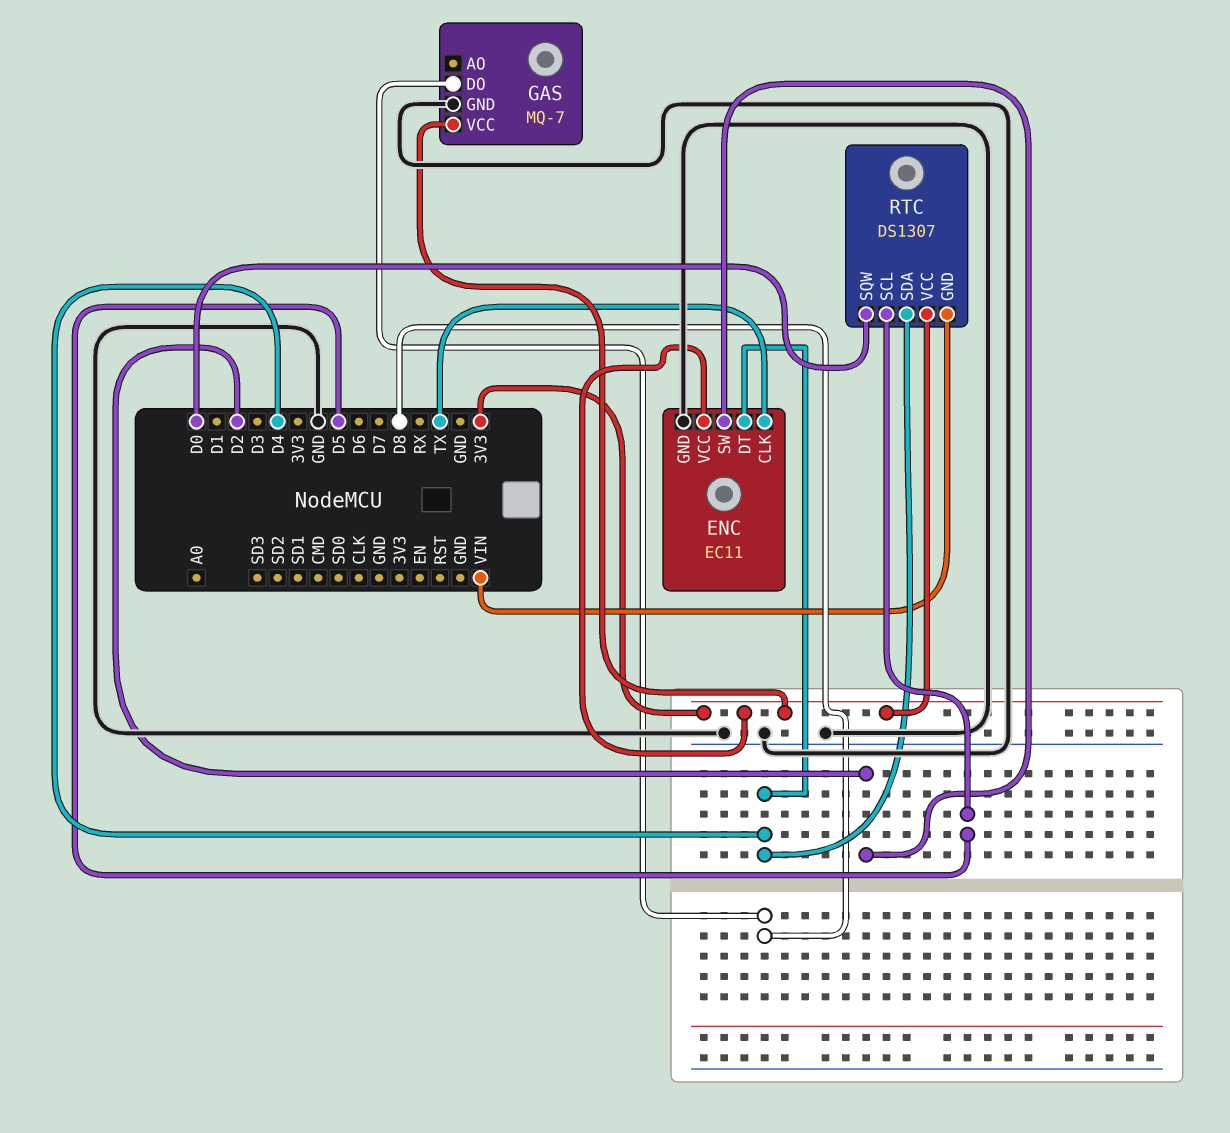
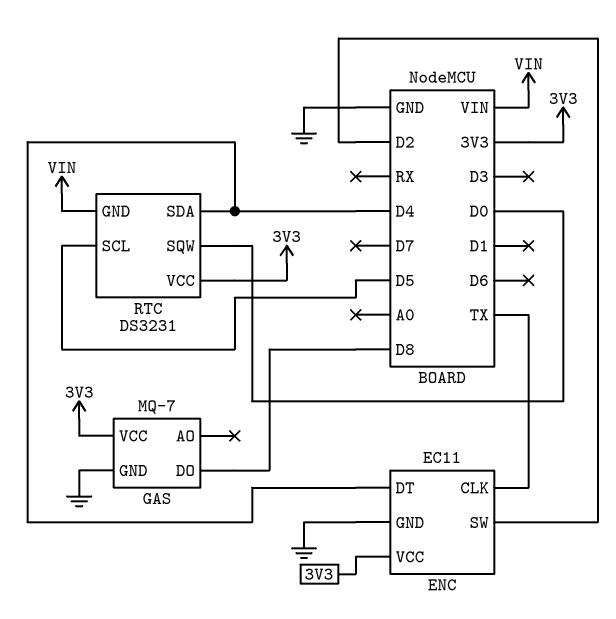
RTC: DS1307 -> DS3231

